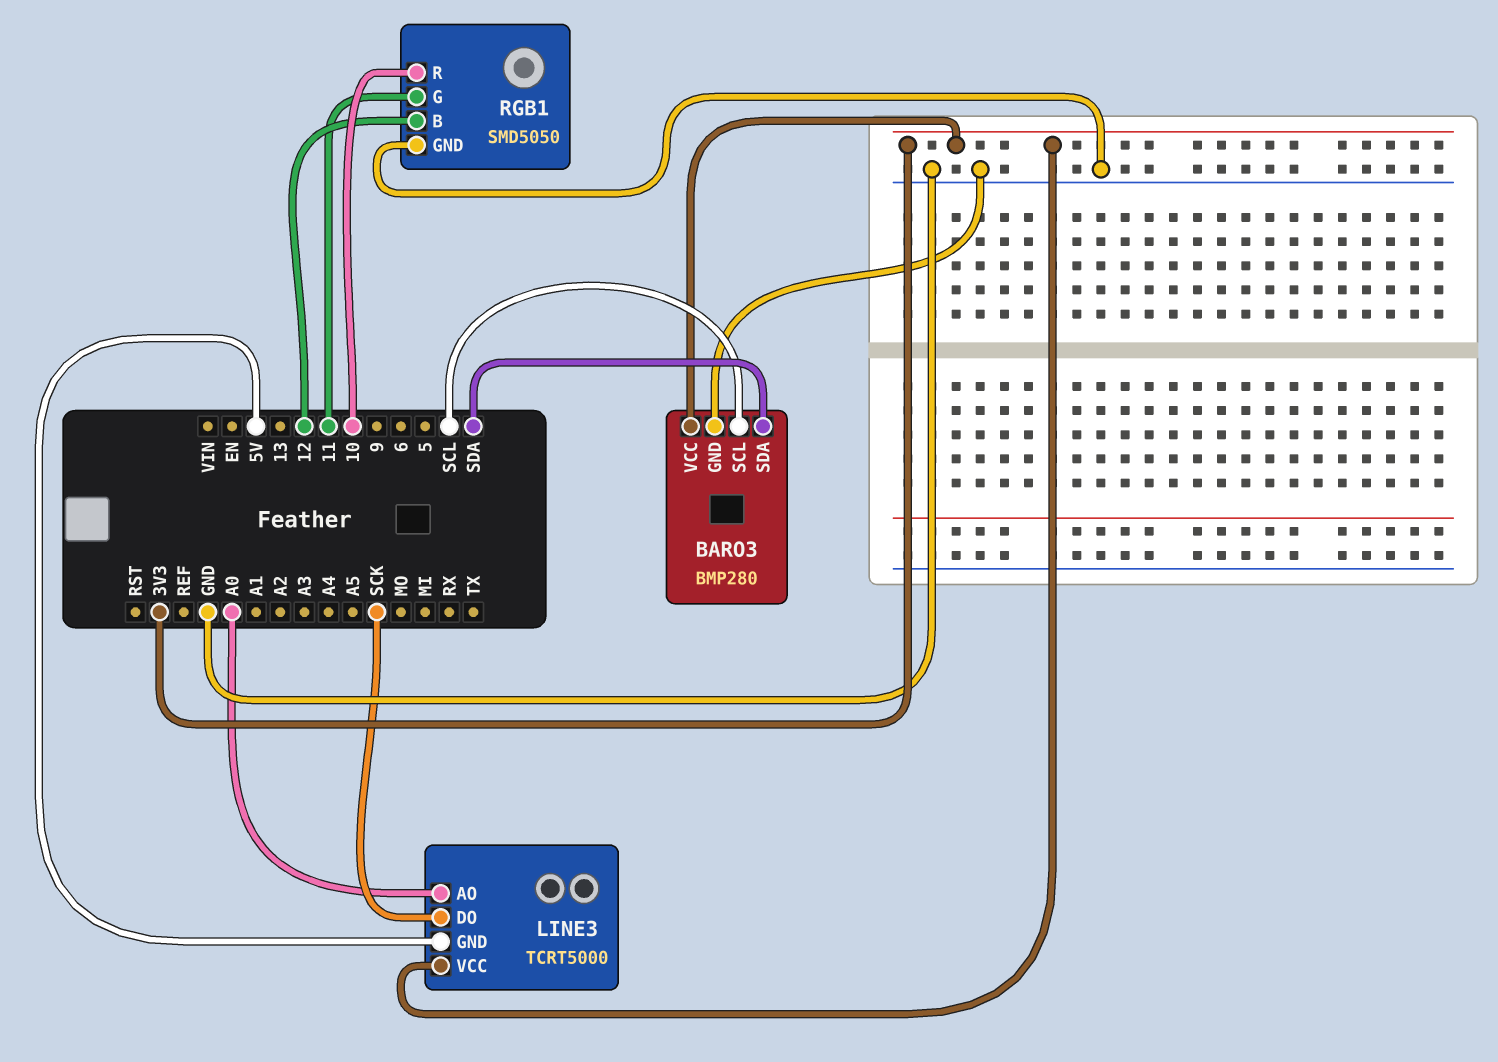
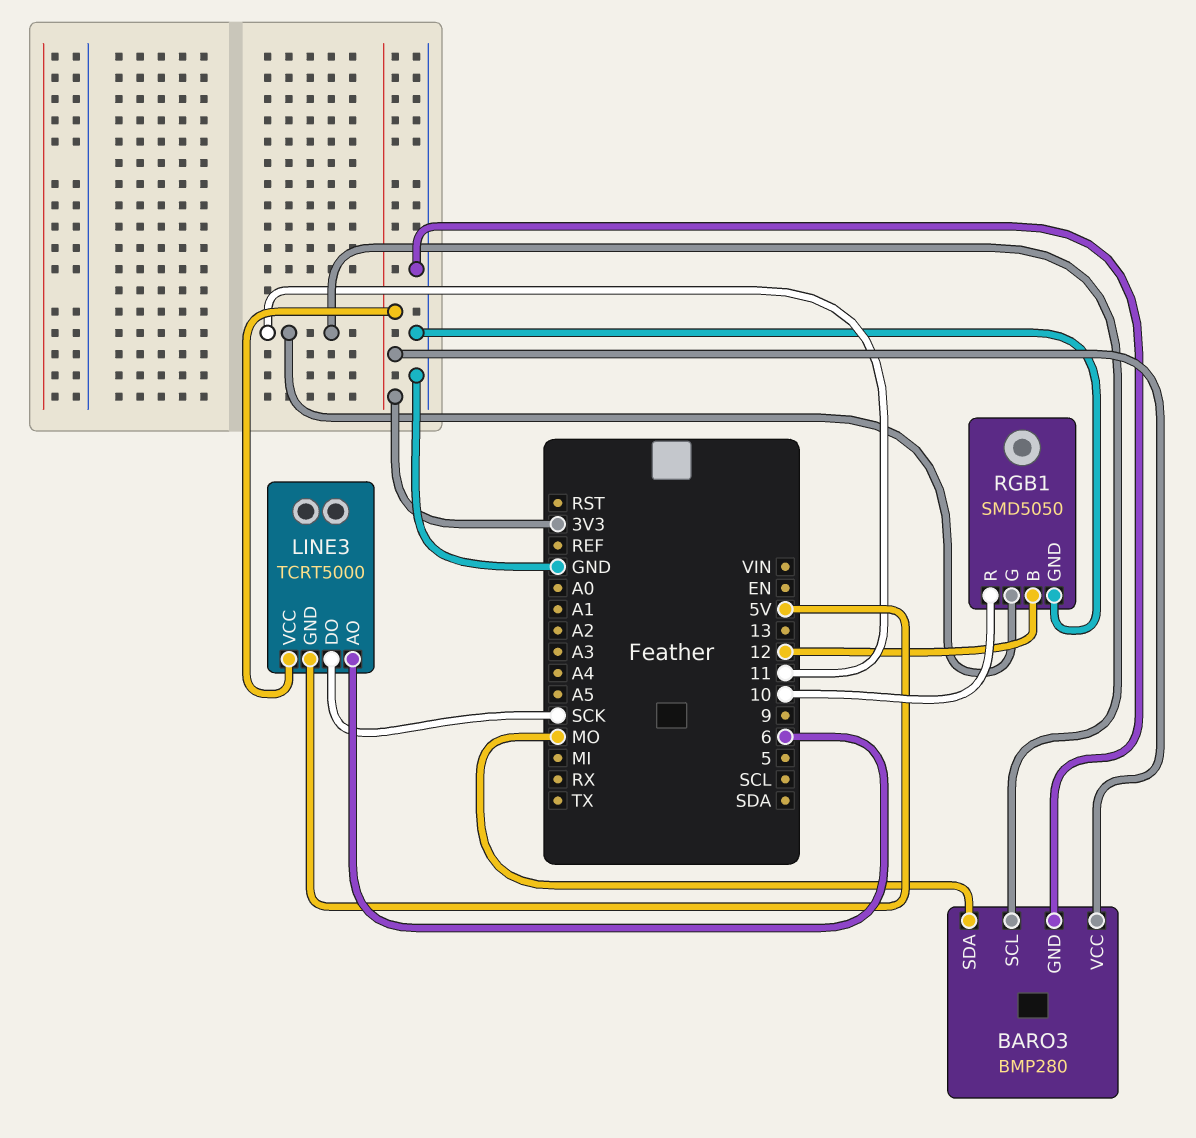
BARO3 pin SCL: SCL -> 11
BARO3 pin SDA: SDA -> MO
LINE3 pin AO: A0 -> 6

